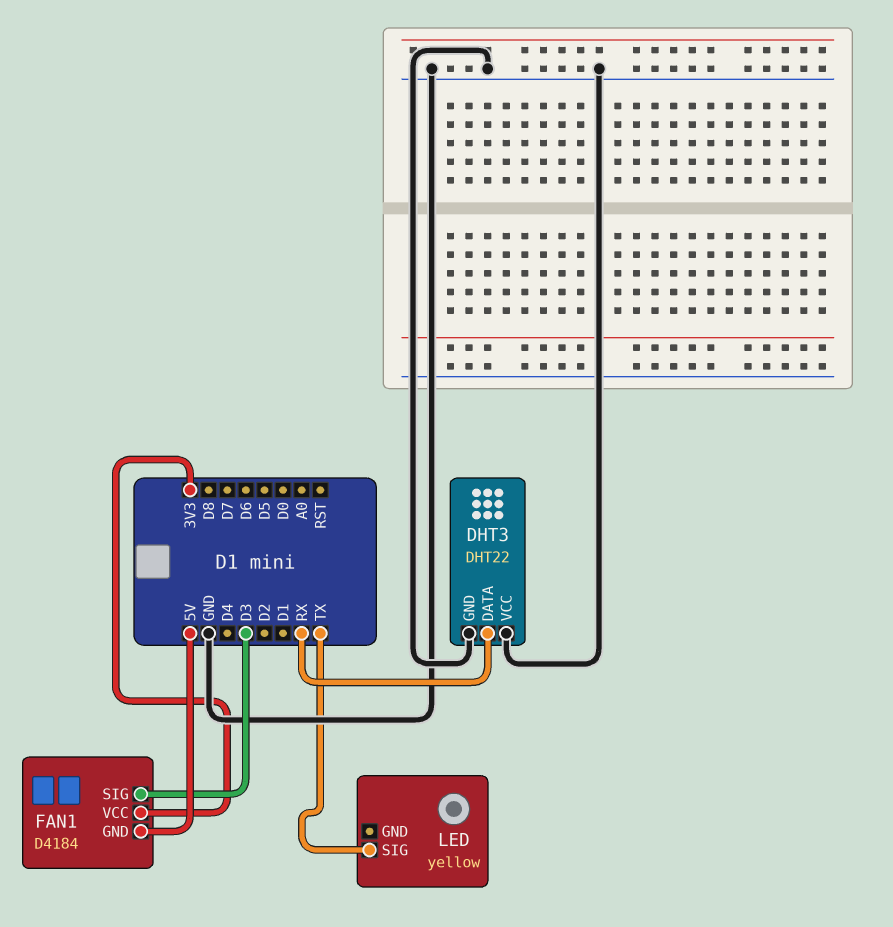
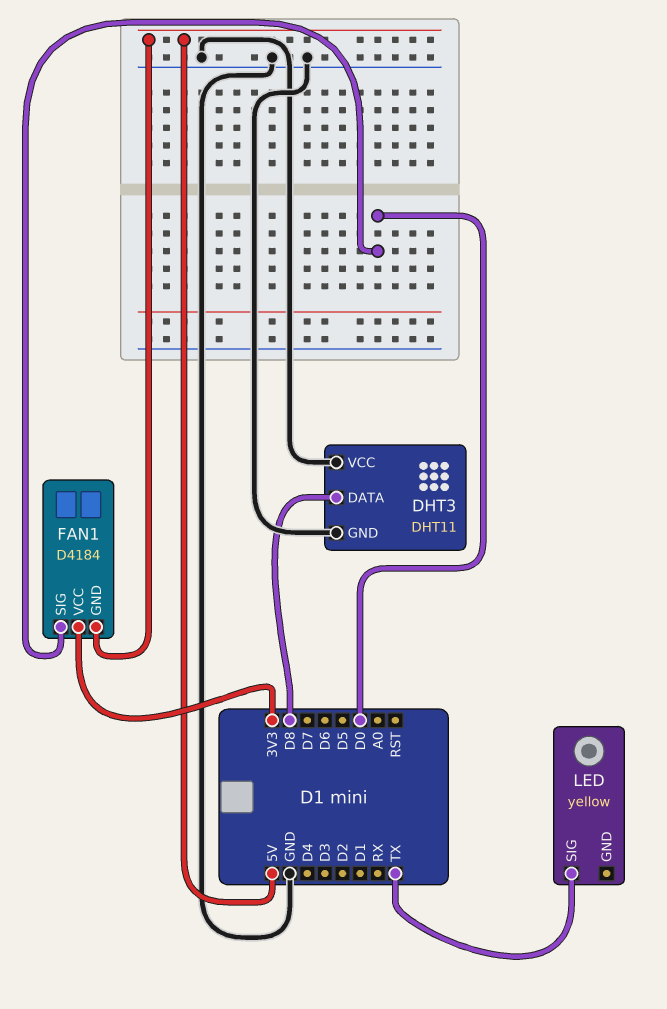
DHT3: DHT22 -> DHT11
DHT3 pin DATA: RX -> D8
FAN1 pin SIG: D3 -> D0

